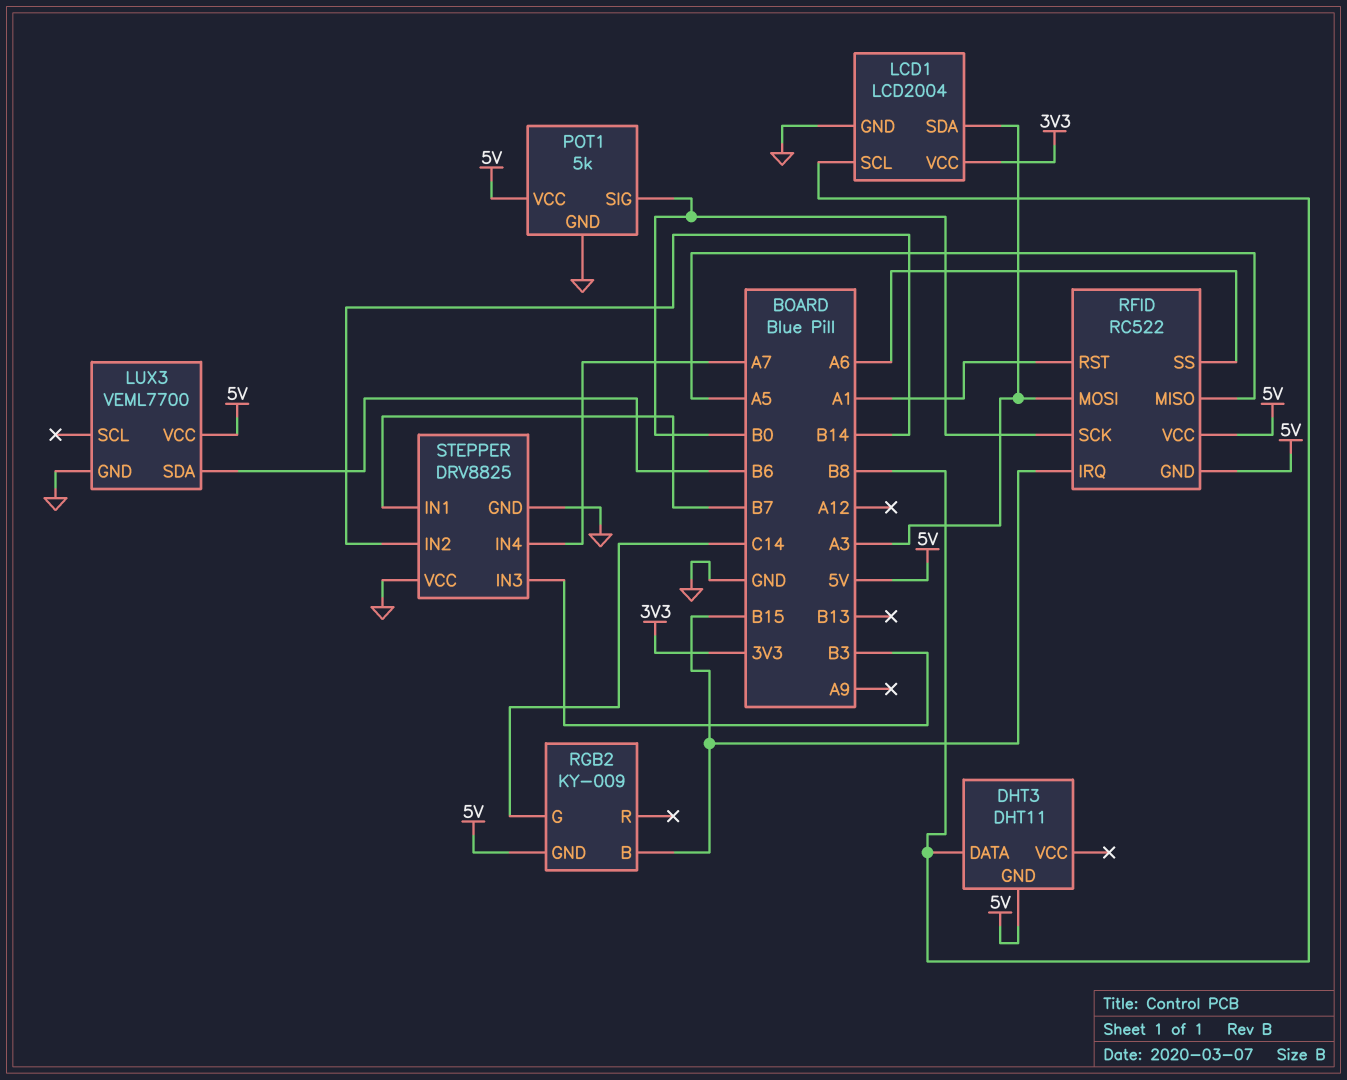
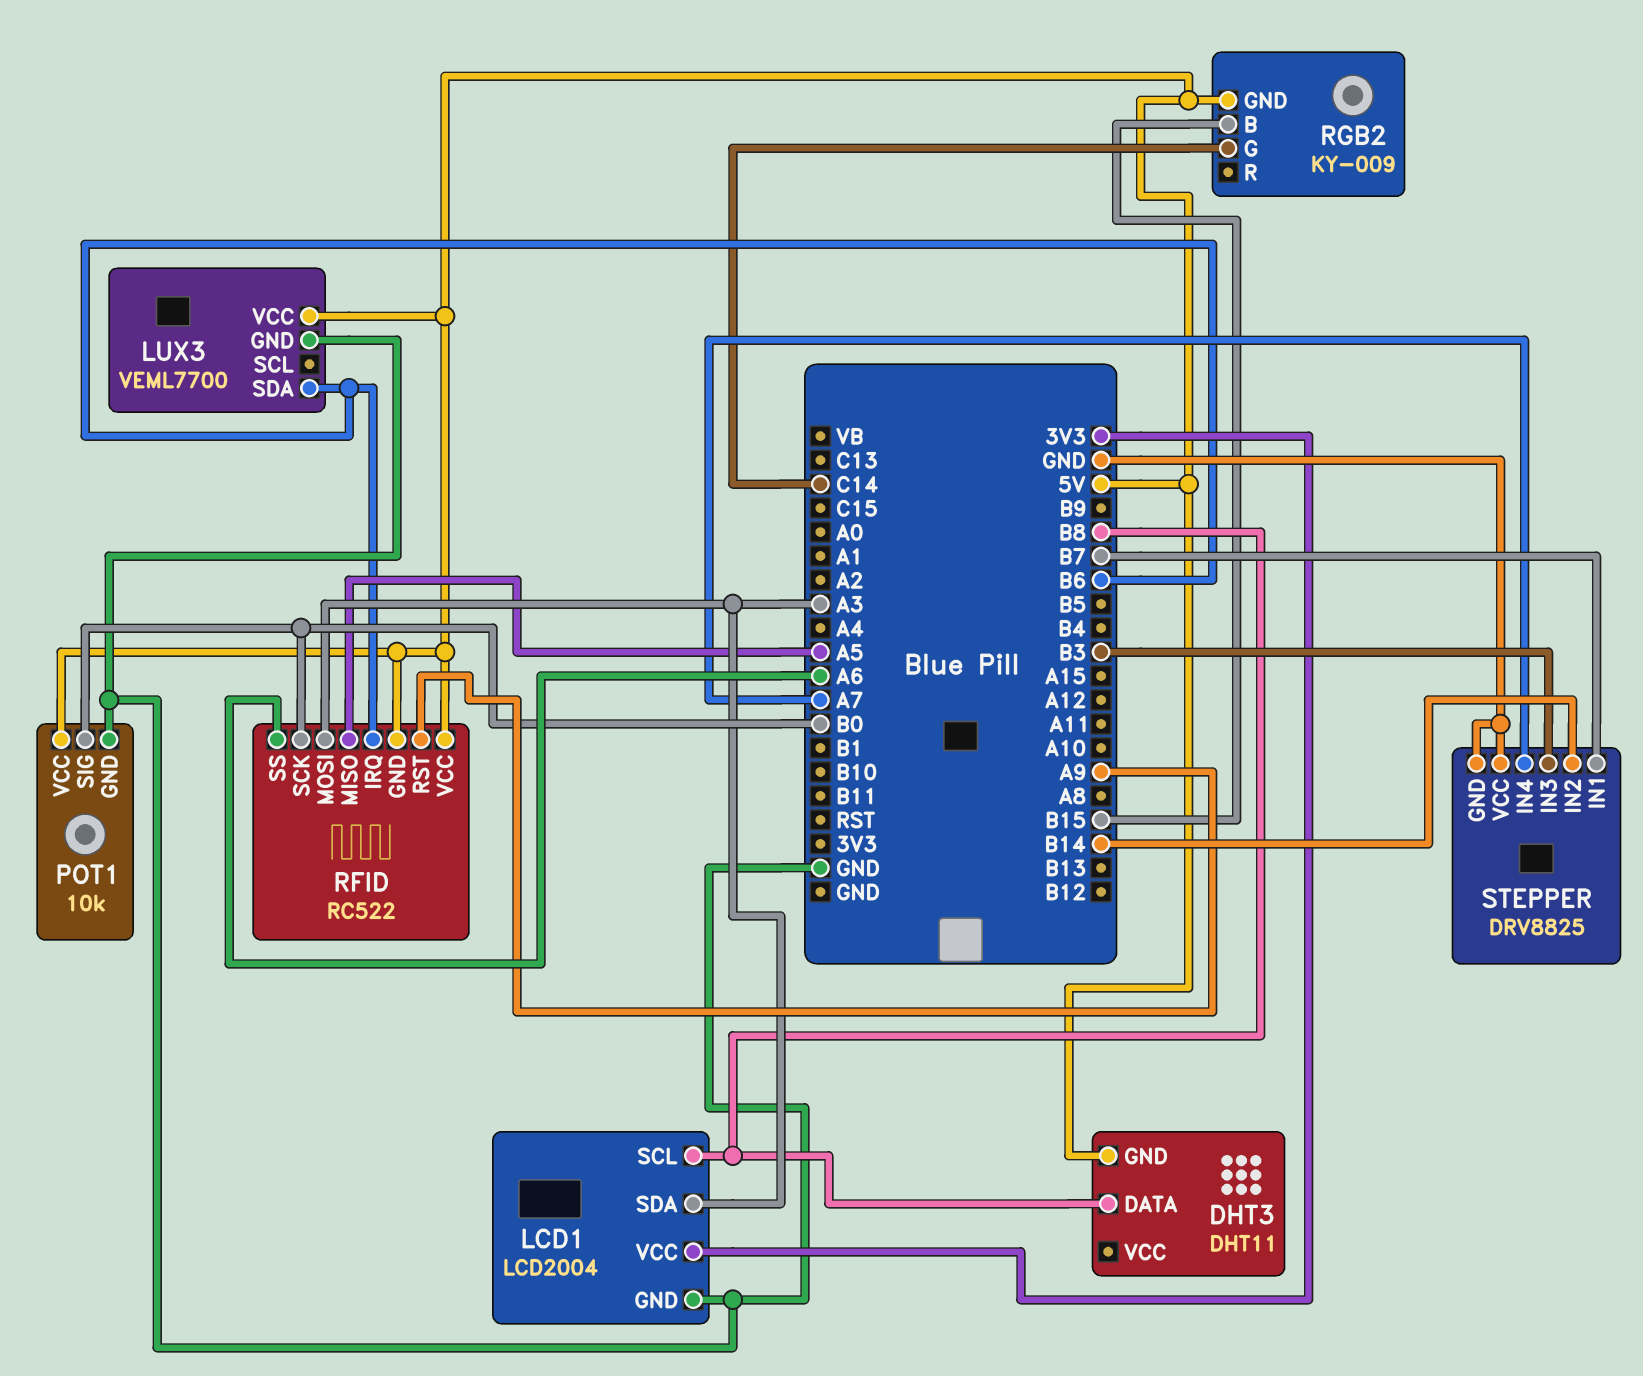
POT1: 5k -> 10k
RFID pin IRQ: B15 -> B6
RFID pin RST: A1 -> A9

